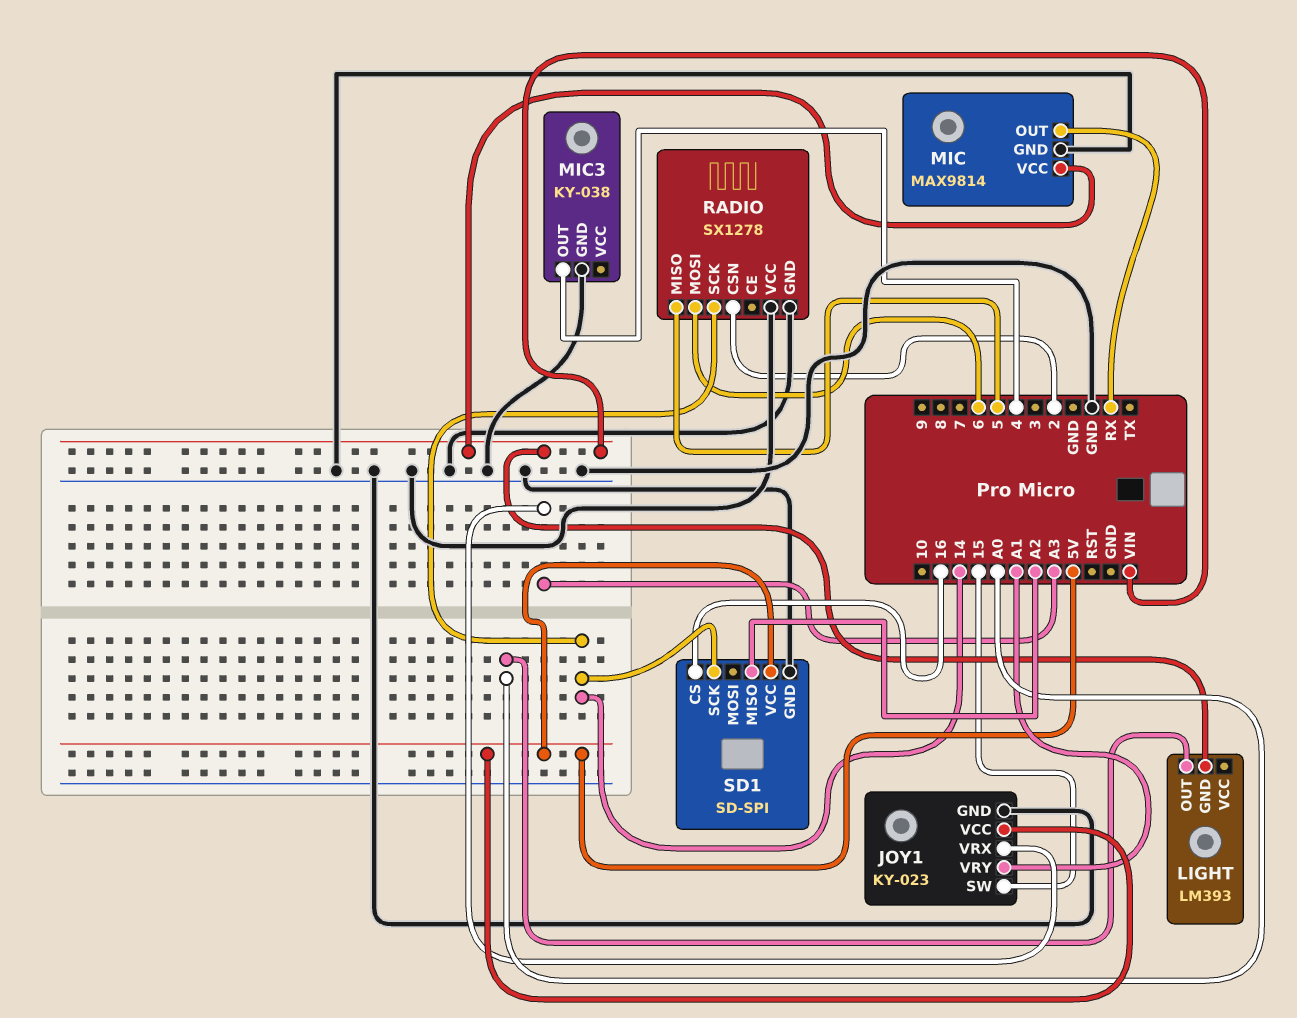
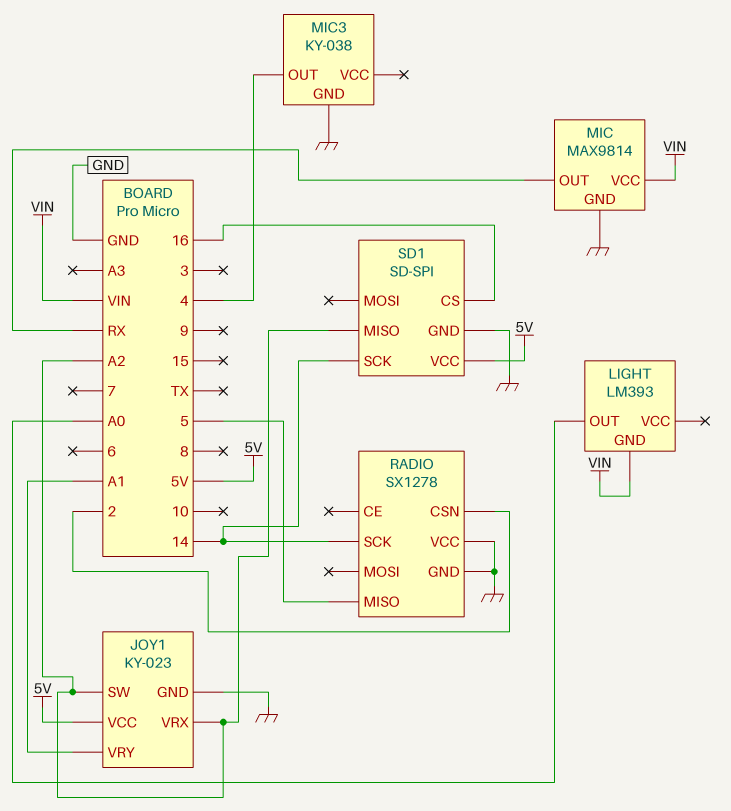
JOY1 pin SW: 15 -> A2
JOY1 pin VRX: A3 -> A2
RADIO pin MOSI: 6 -> none

